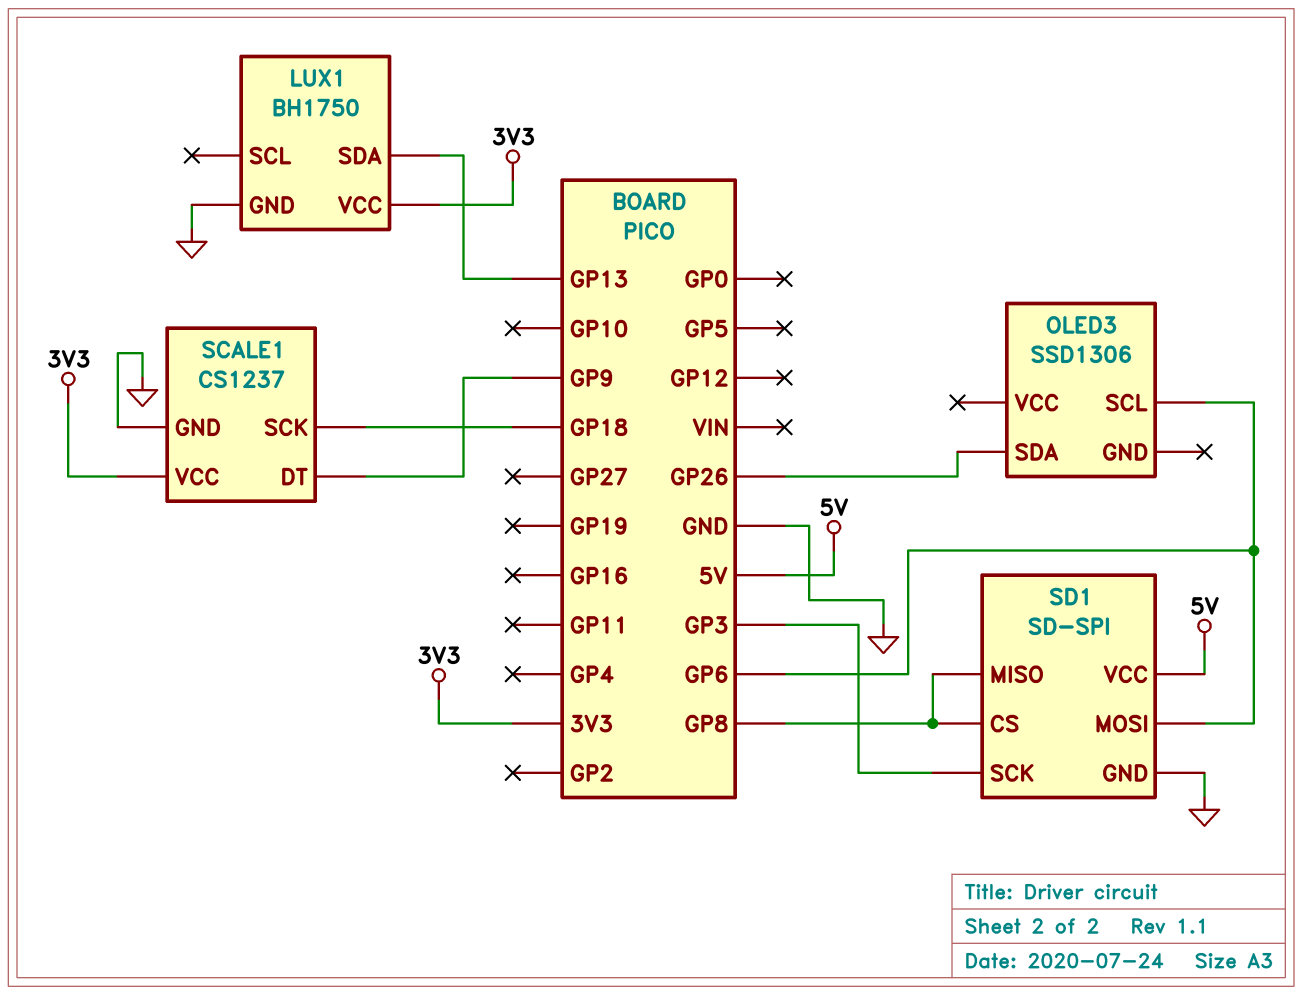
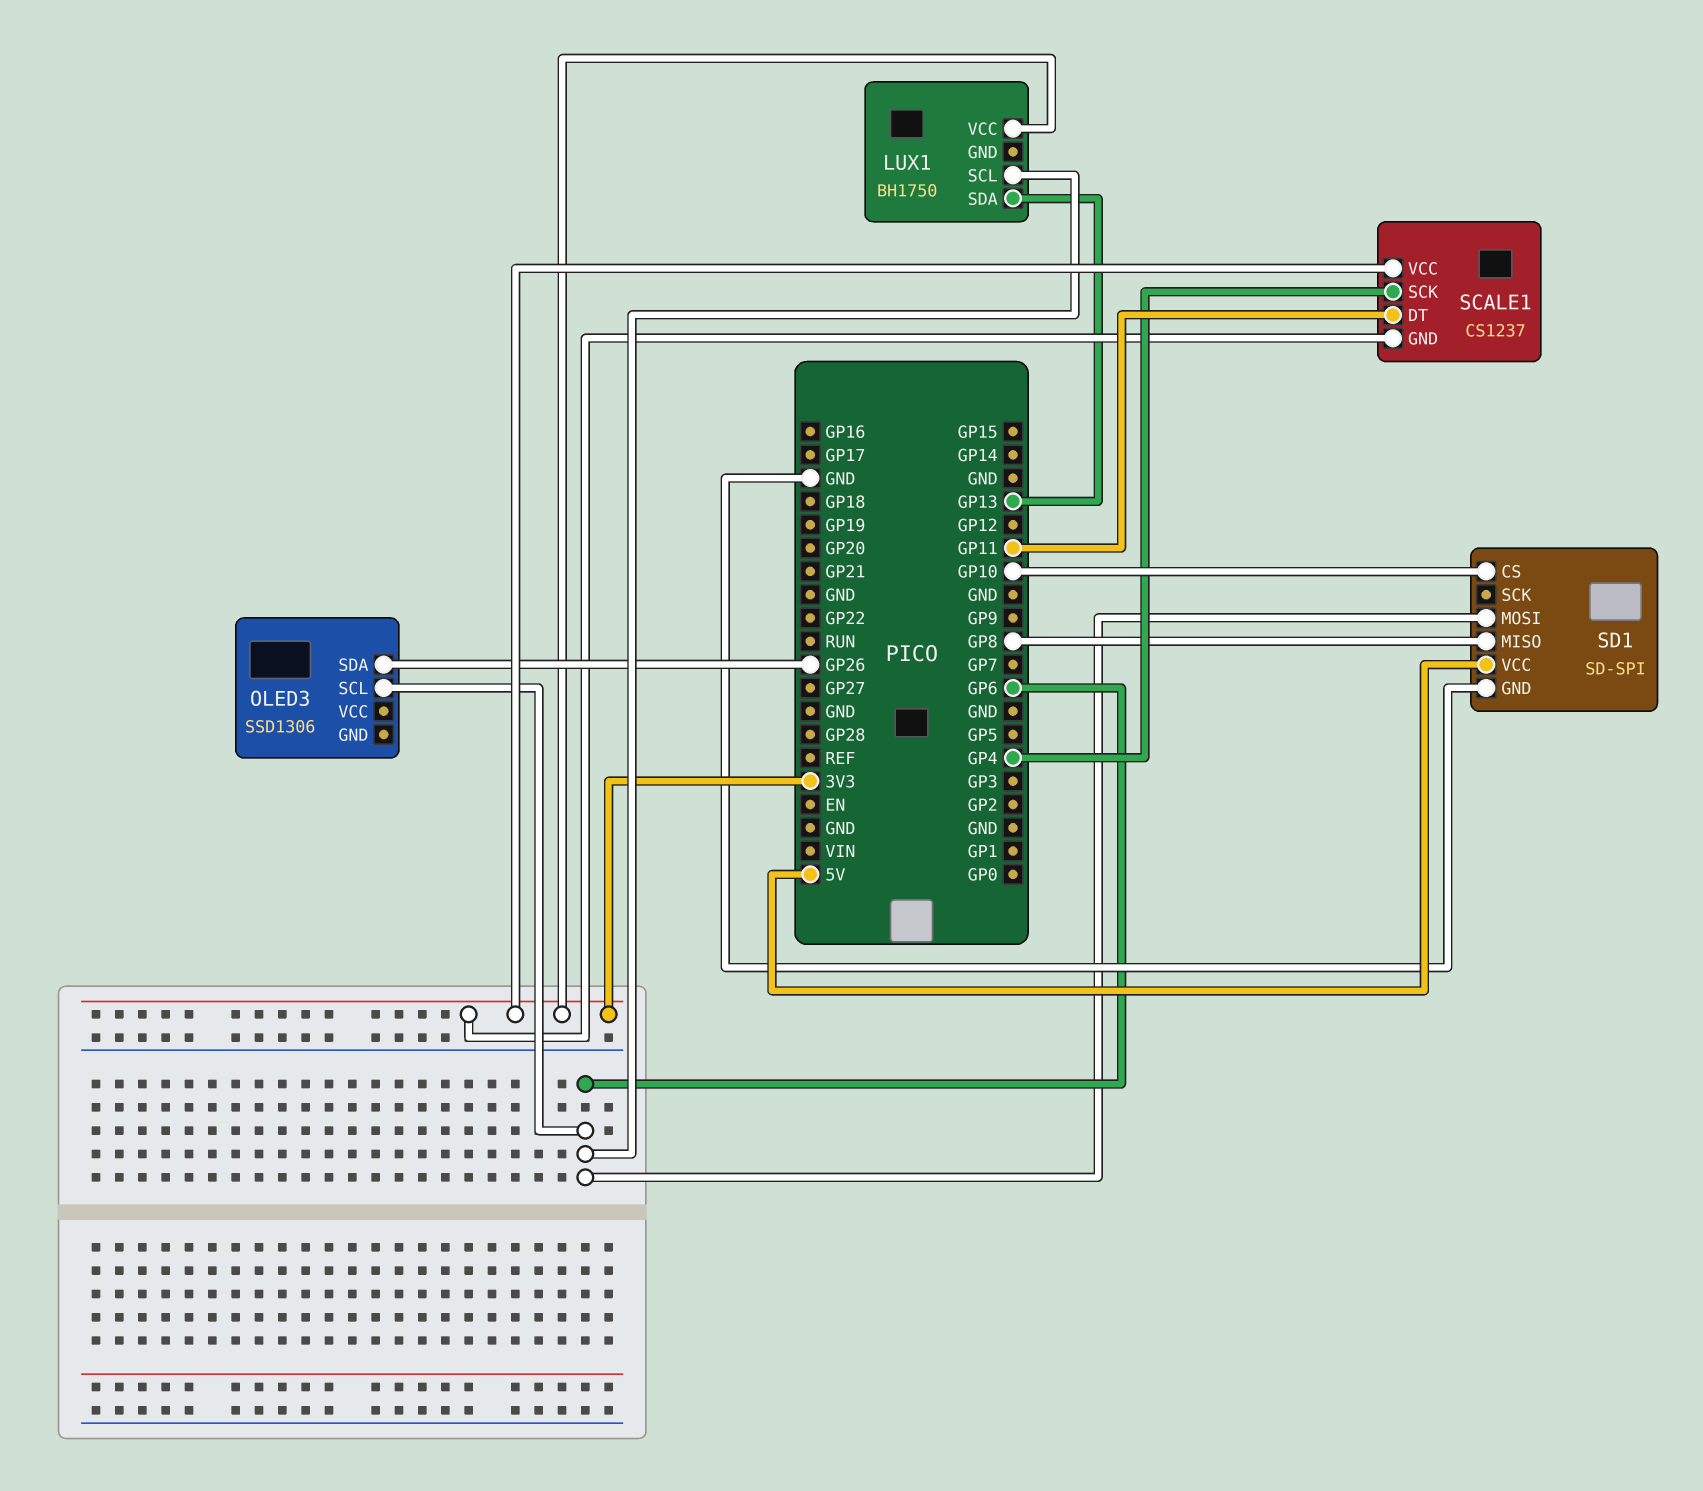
LUX1 pin GND: GND -> none
LUX1 pin SCL: none -> GP6
SCALE1 pin DT: GP9 -> GP11
SCALE1 pin GND: GND -> 3V3
SCALE1 pin SCK: GP18 -> GP4
SD1 pin CS: GP8 -> GP10
SD1 pin SCK: GP3 -> none

